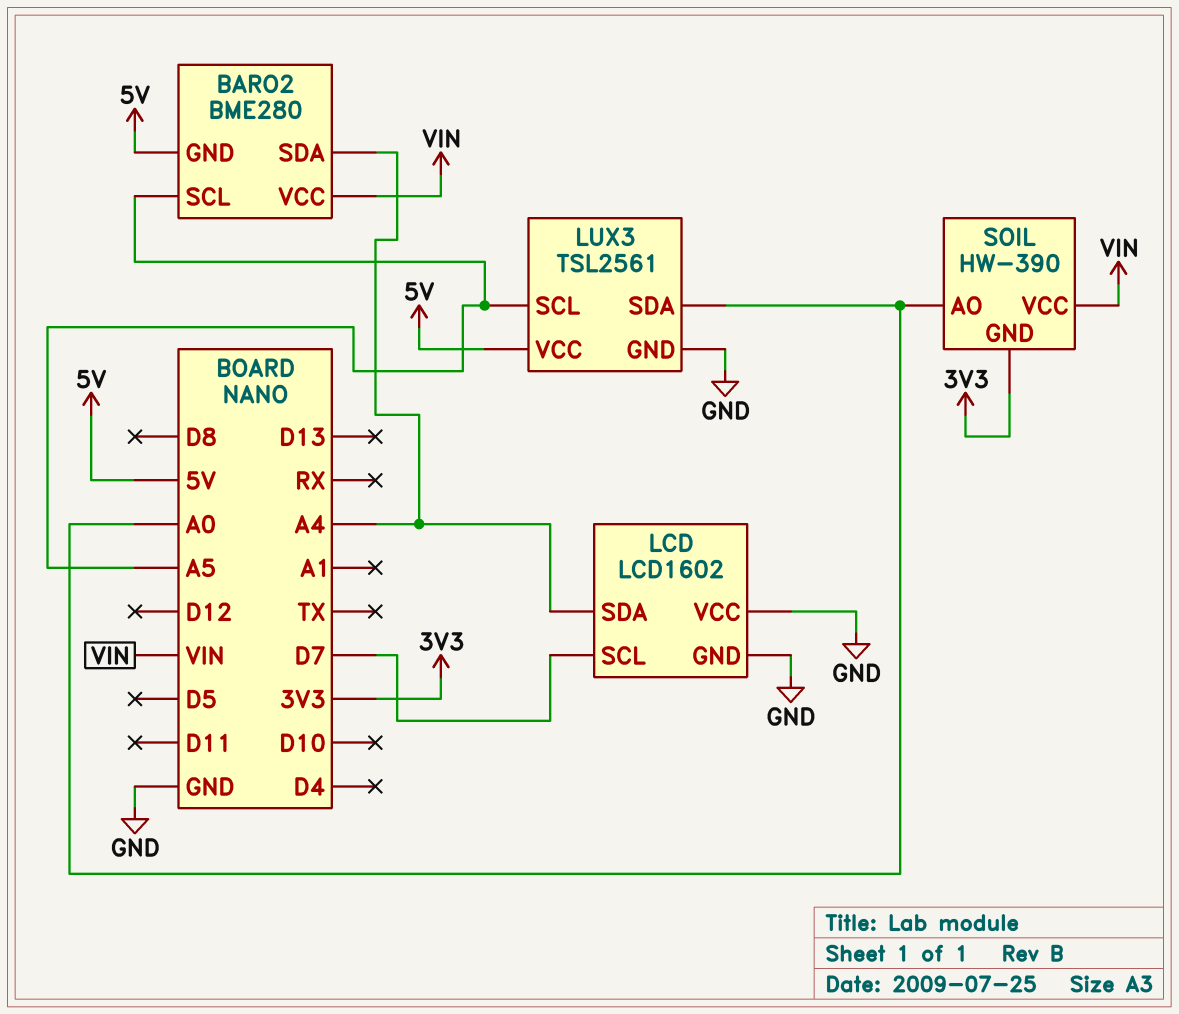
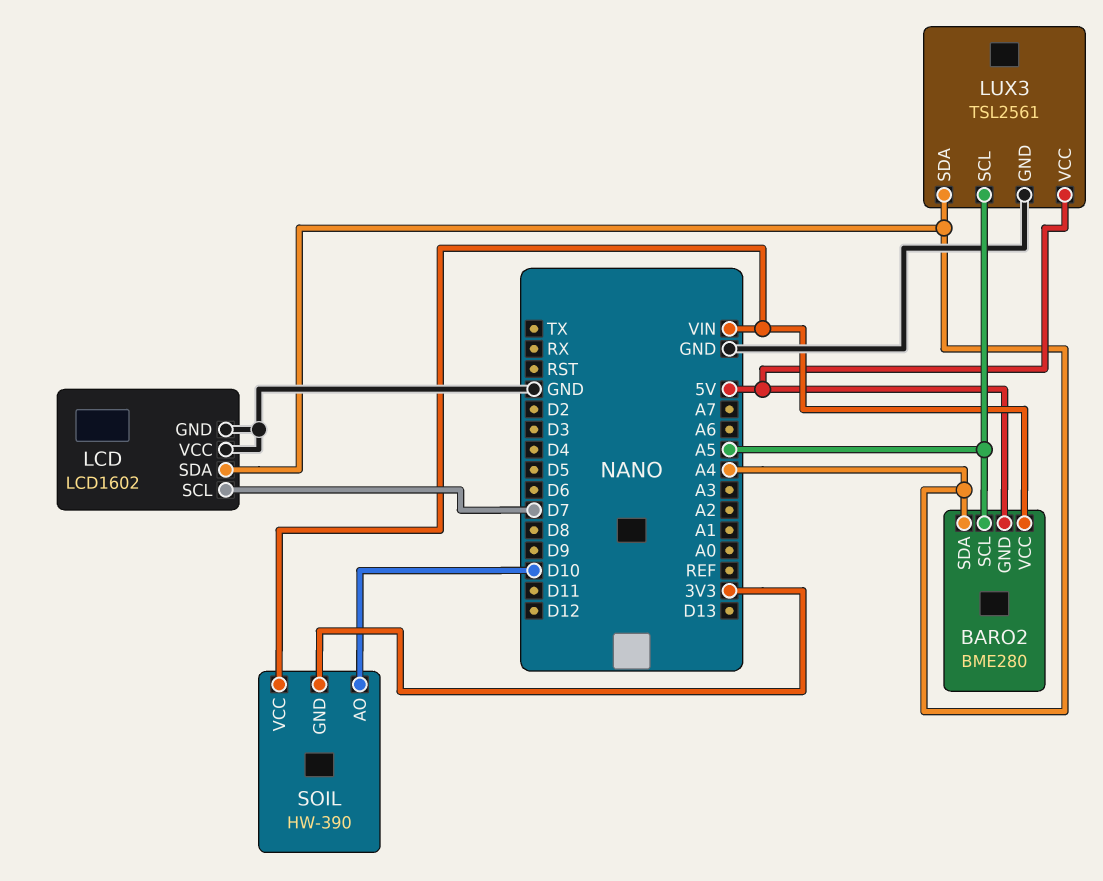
LUX3 pin SDA: A0 -> A4
SOIL pin AO: A0 -> D10

